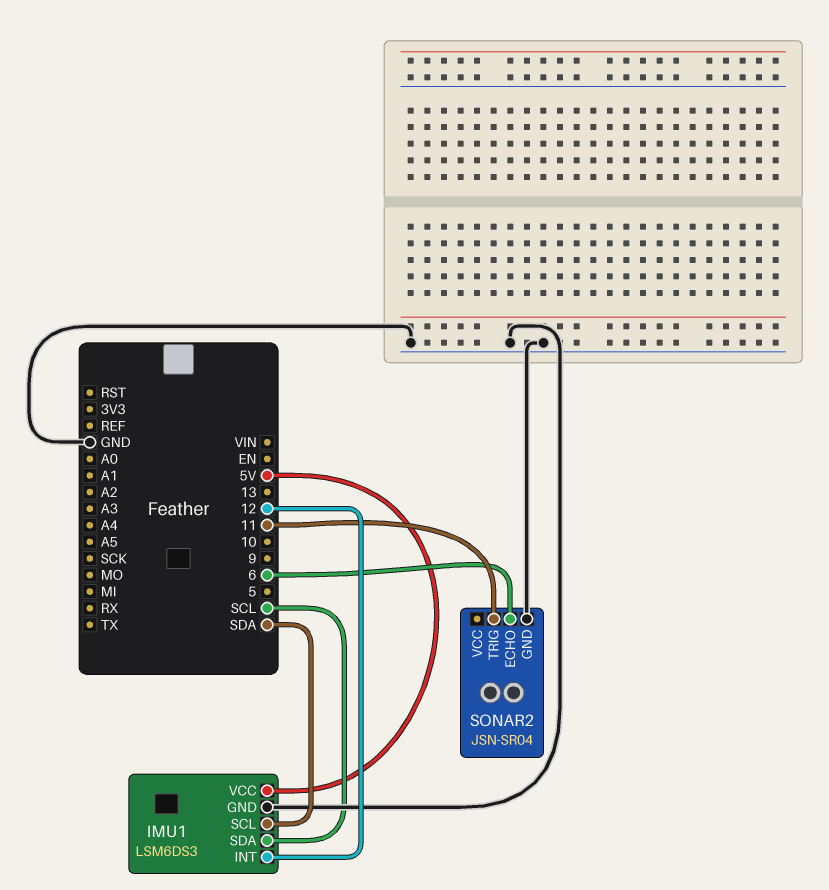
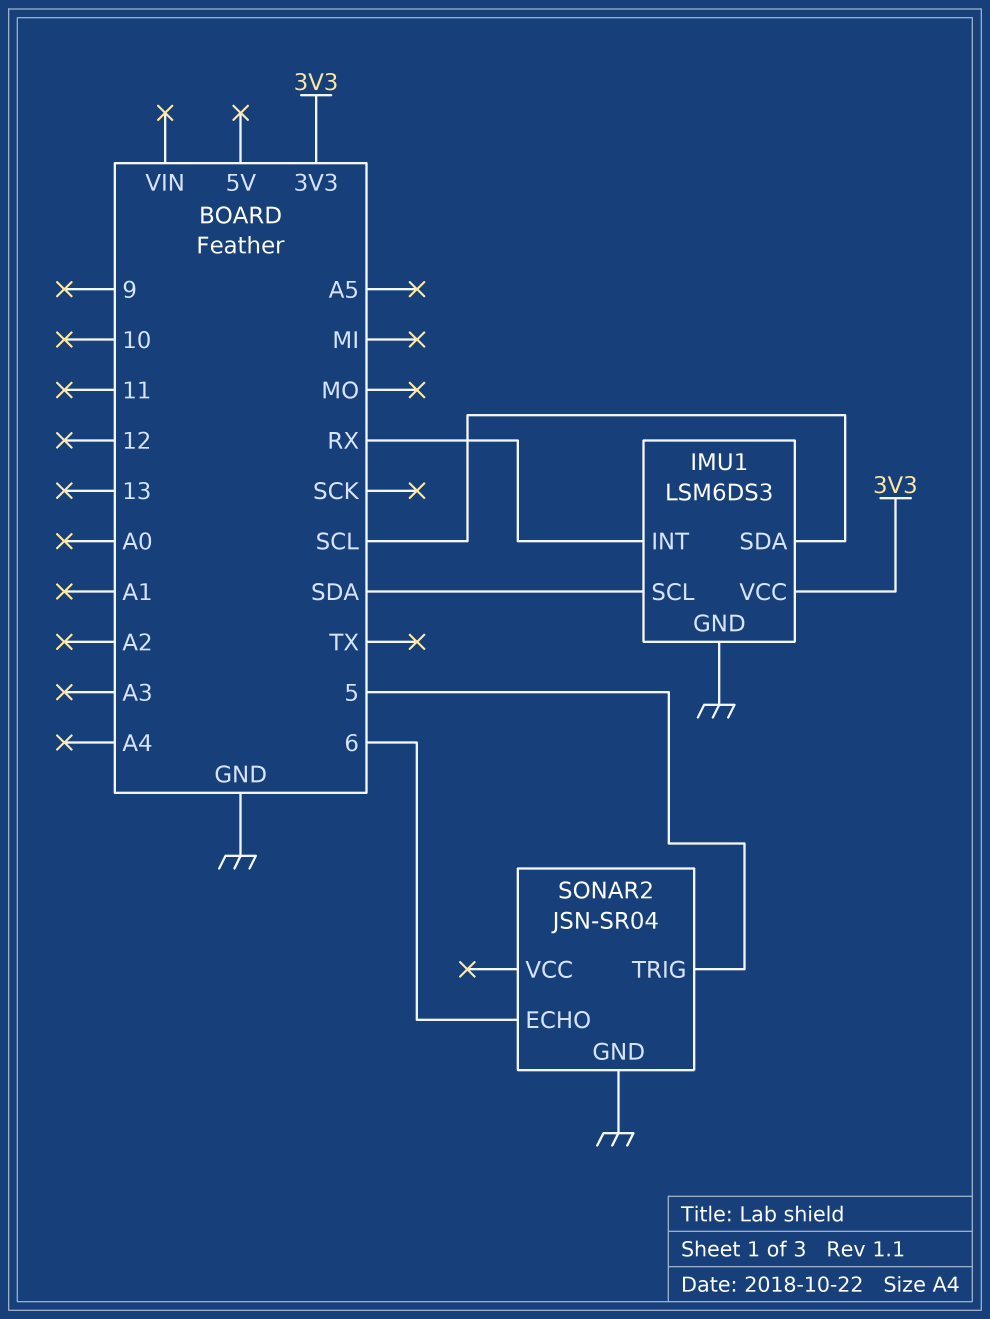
IMU1 pin INT: 12 -> RX
IMU1 pin VCC: 5V -> 3V3
SONAR2 pin TRIG: 11 -> 5

